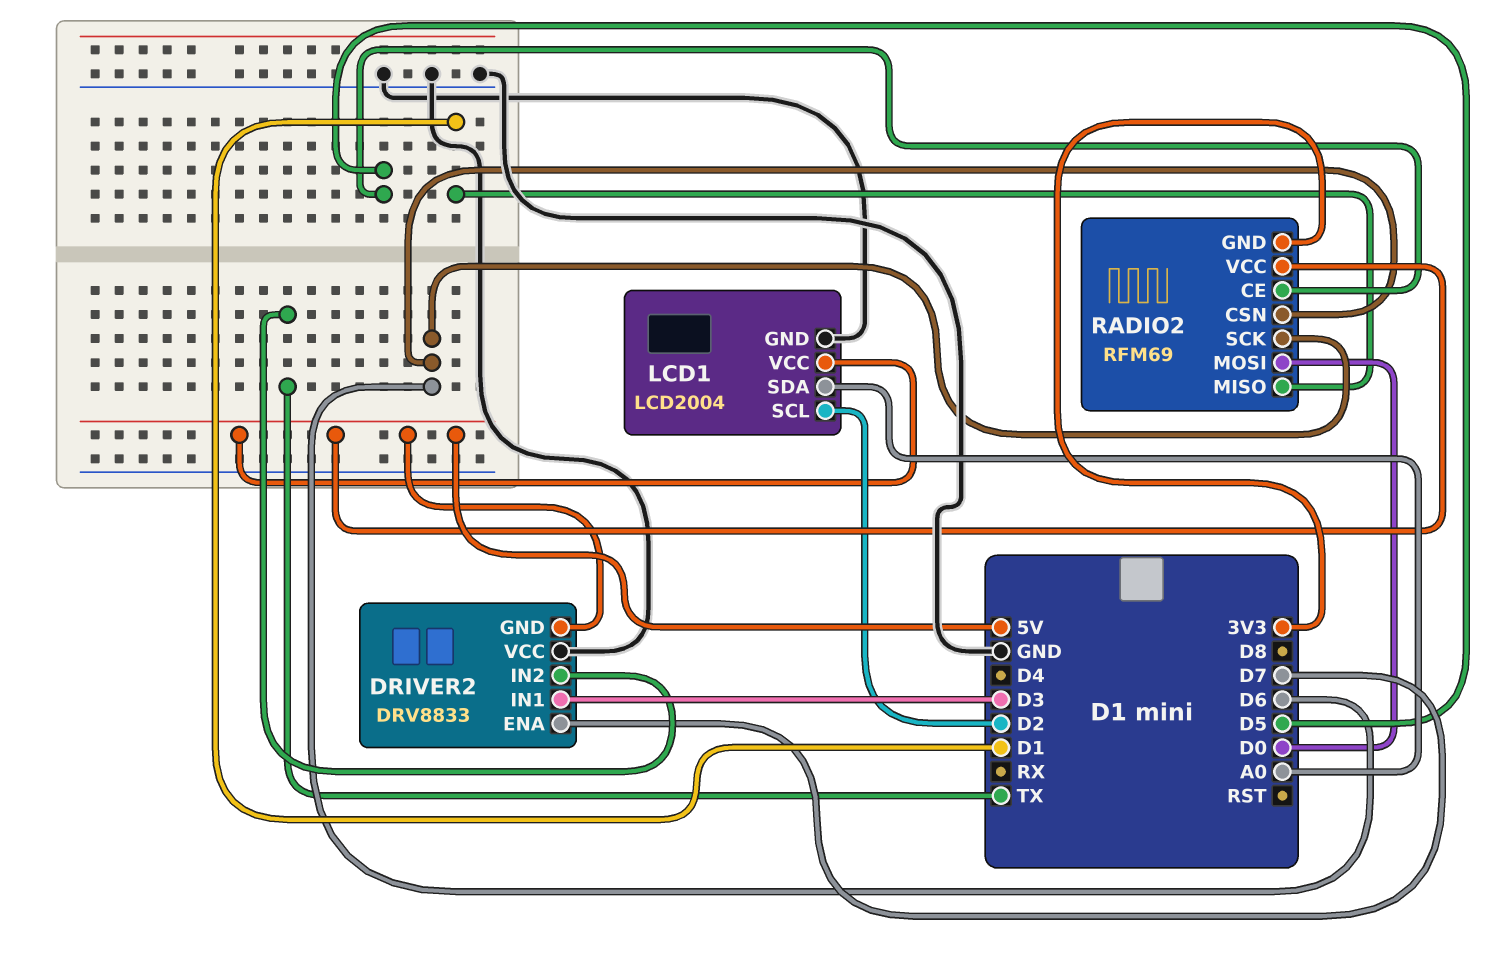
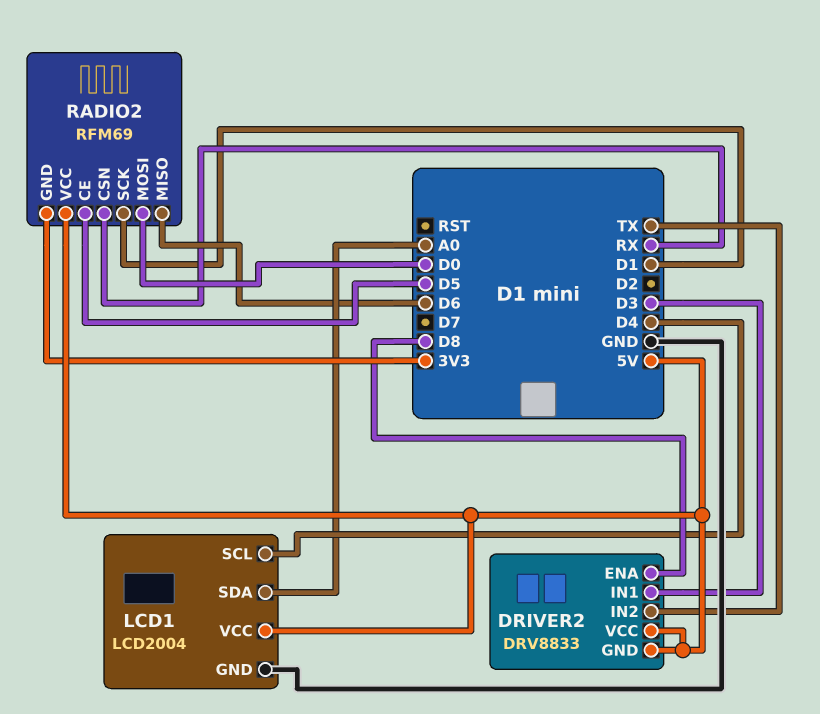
DRIVER2 pin ENA: D7 -> D8
DRIVER2 pin VCC: GND -> 5V
LCD1 pin SCL: D2 -> D4
RADIO2 pin CSN: D6 -> RX
RADIO2 pin MISO: D1 -> D6
RADIO2 pin SCK: D6 -> D1

